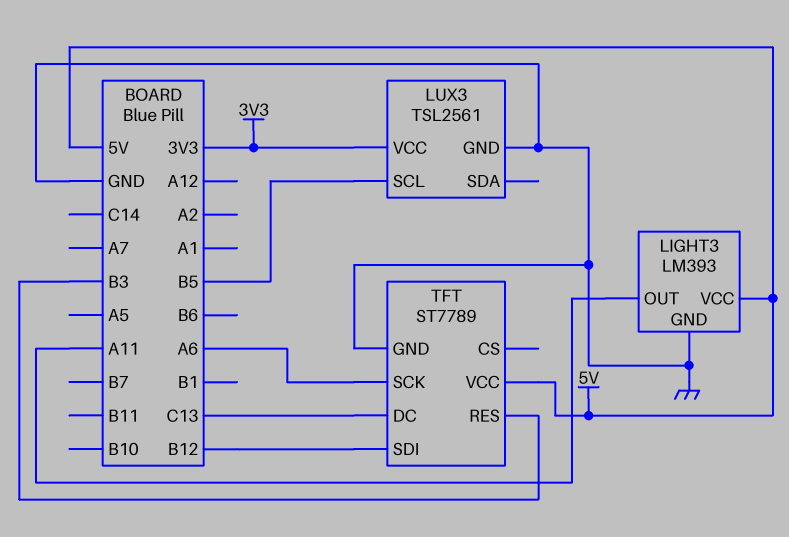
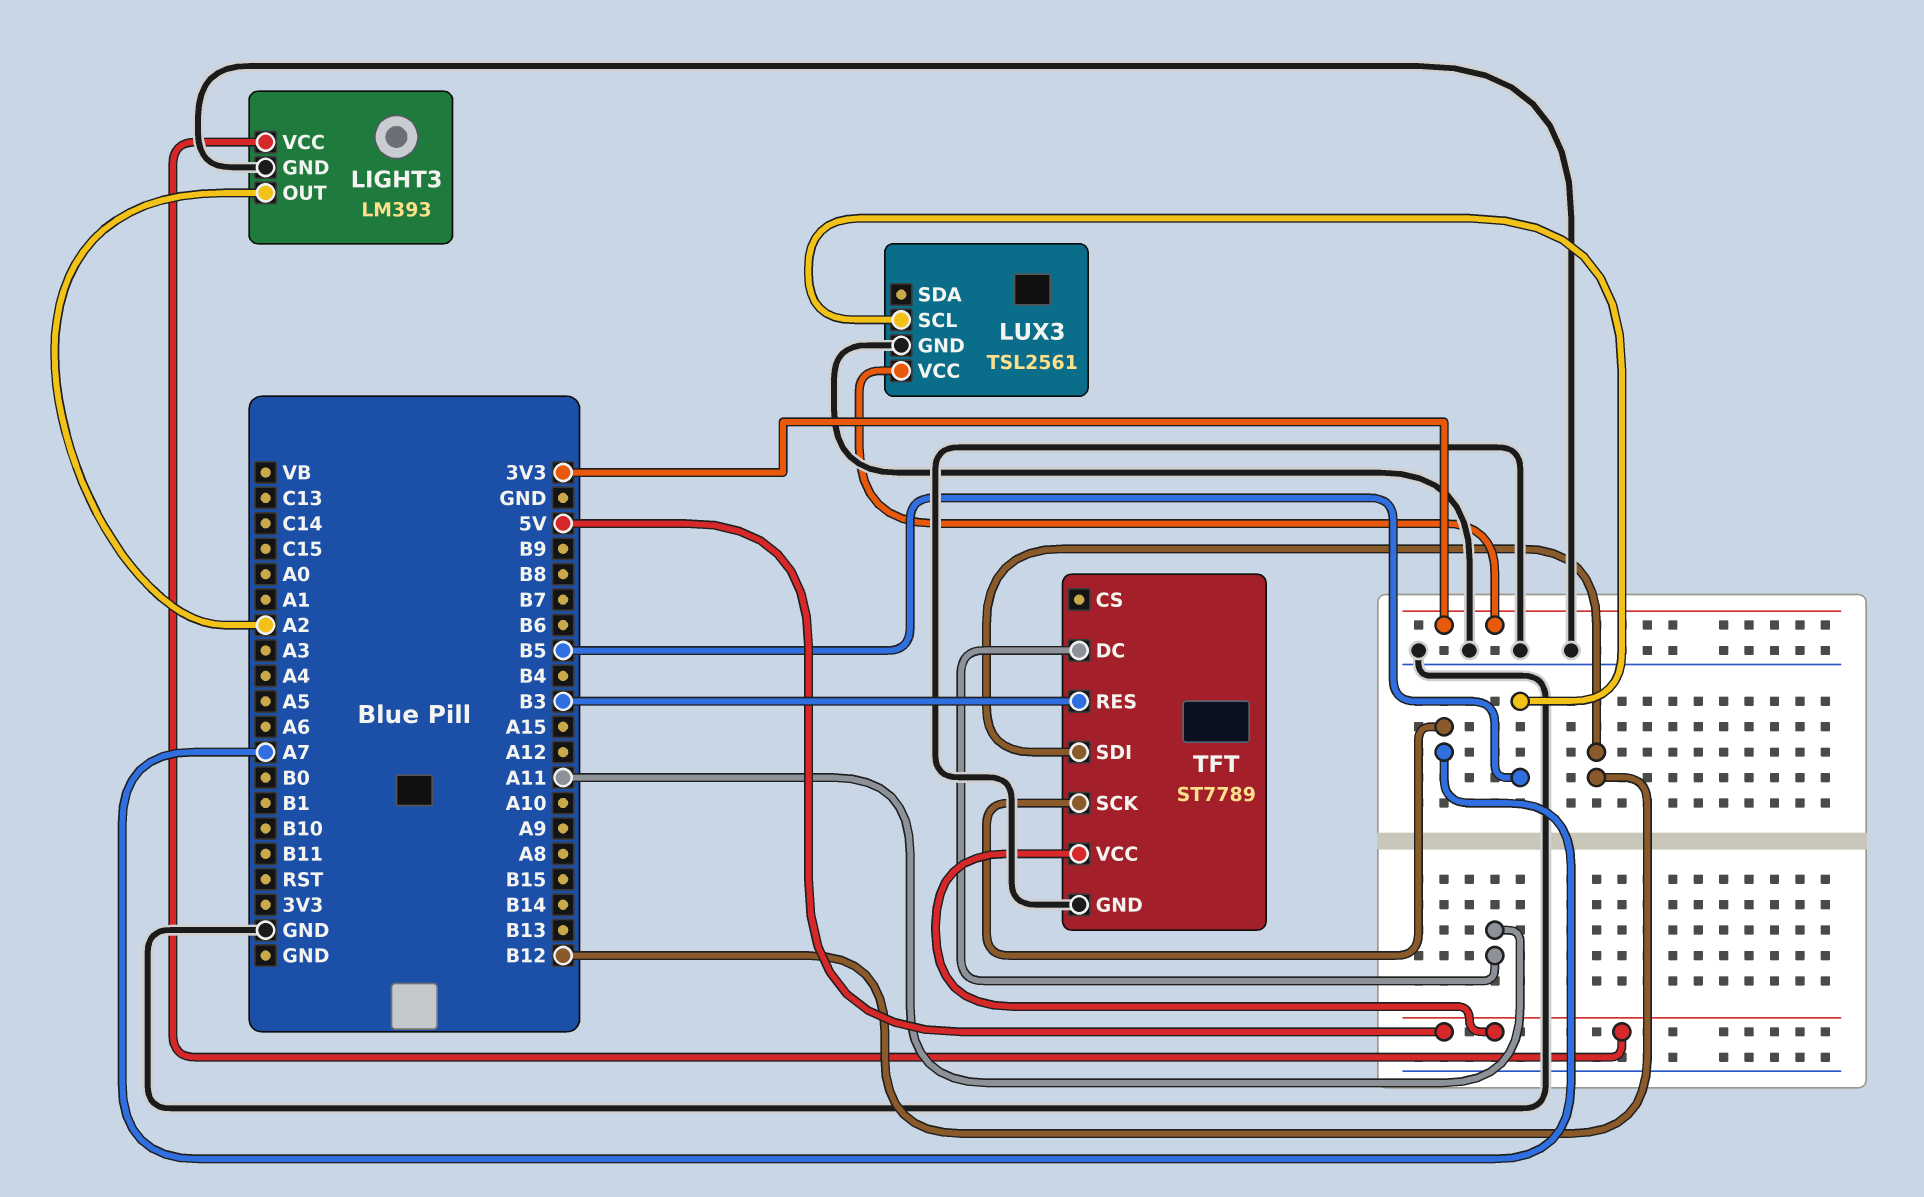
LIGHT3 pin OUT: A11 -> A2
TFT pin DC: C13 -> A11
TFT pin SCK: A6 -> A7

